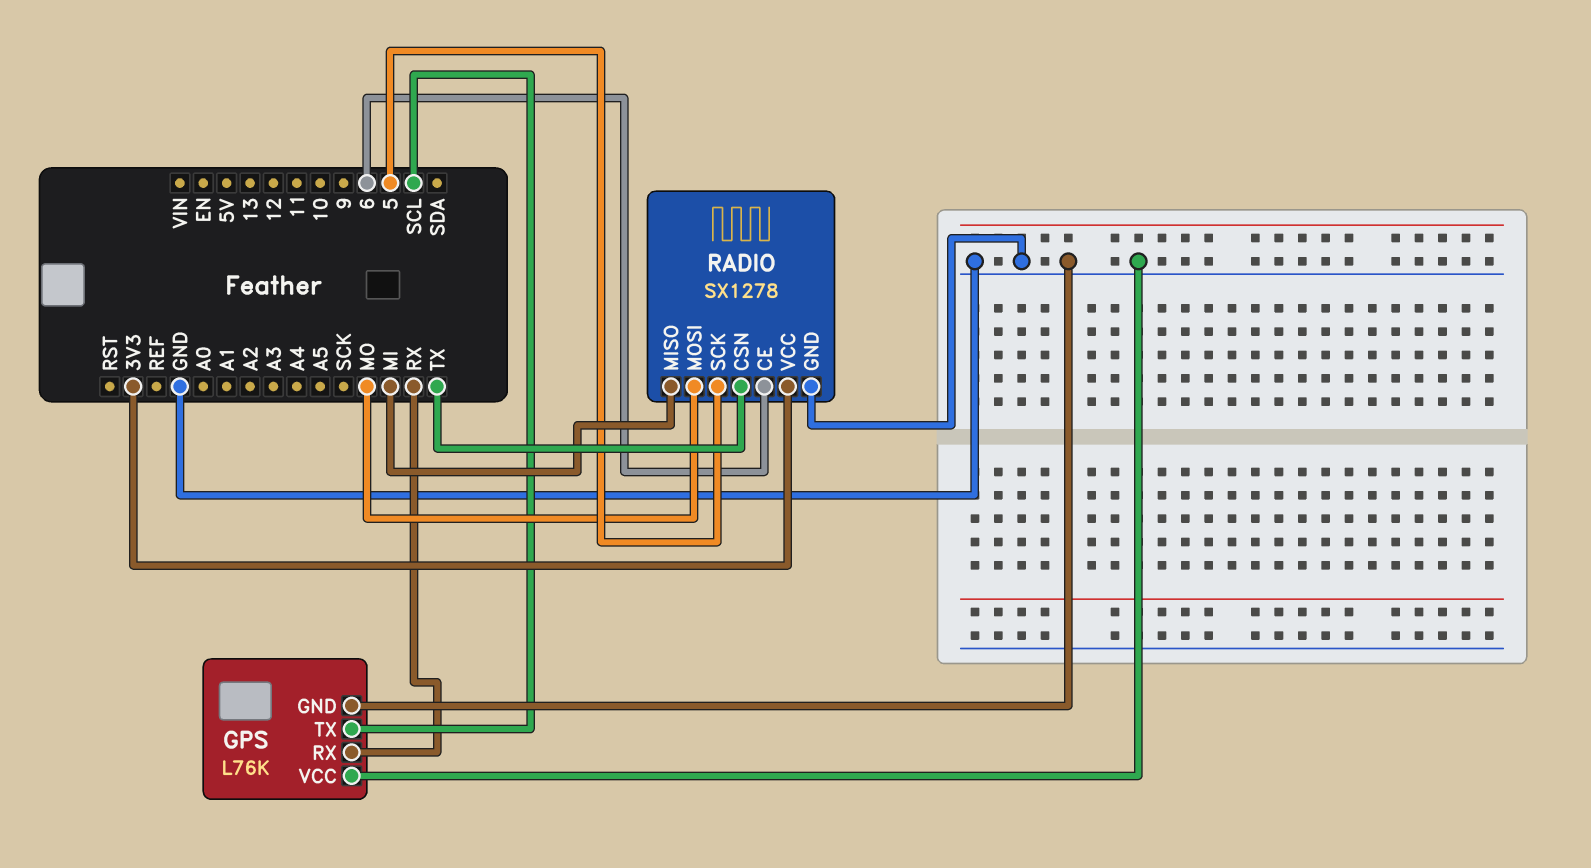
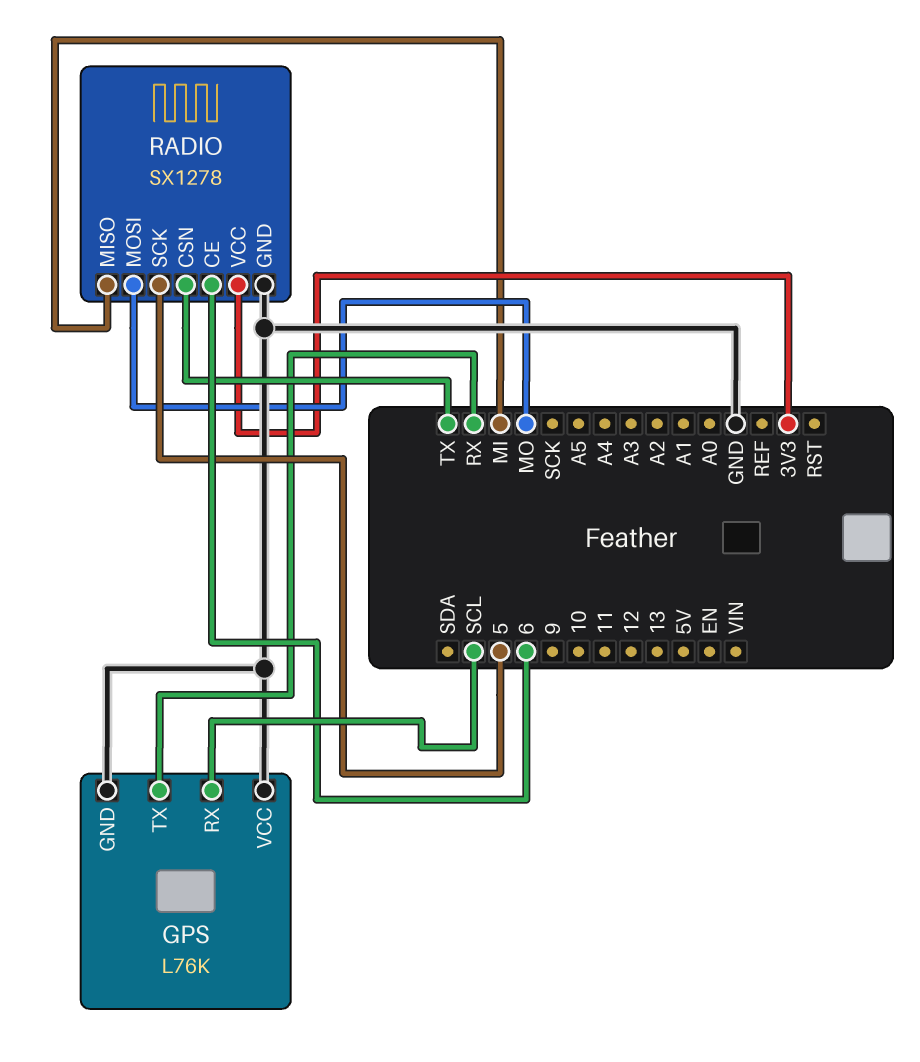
GPS pin RX: RX -> SCL
GPS pin TX: SCL -> RX

